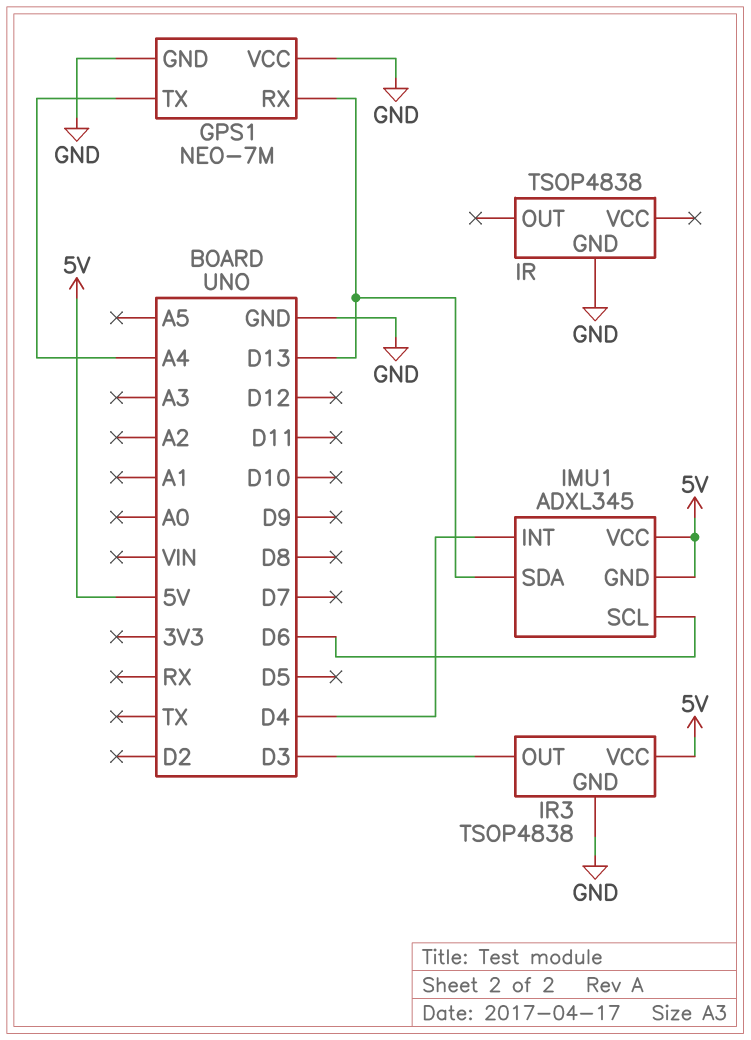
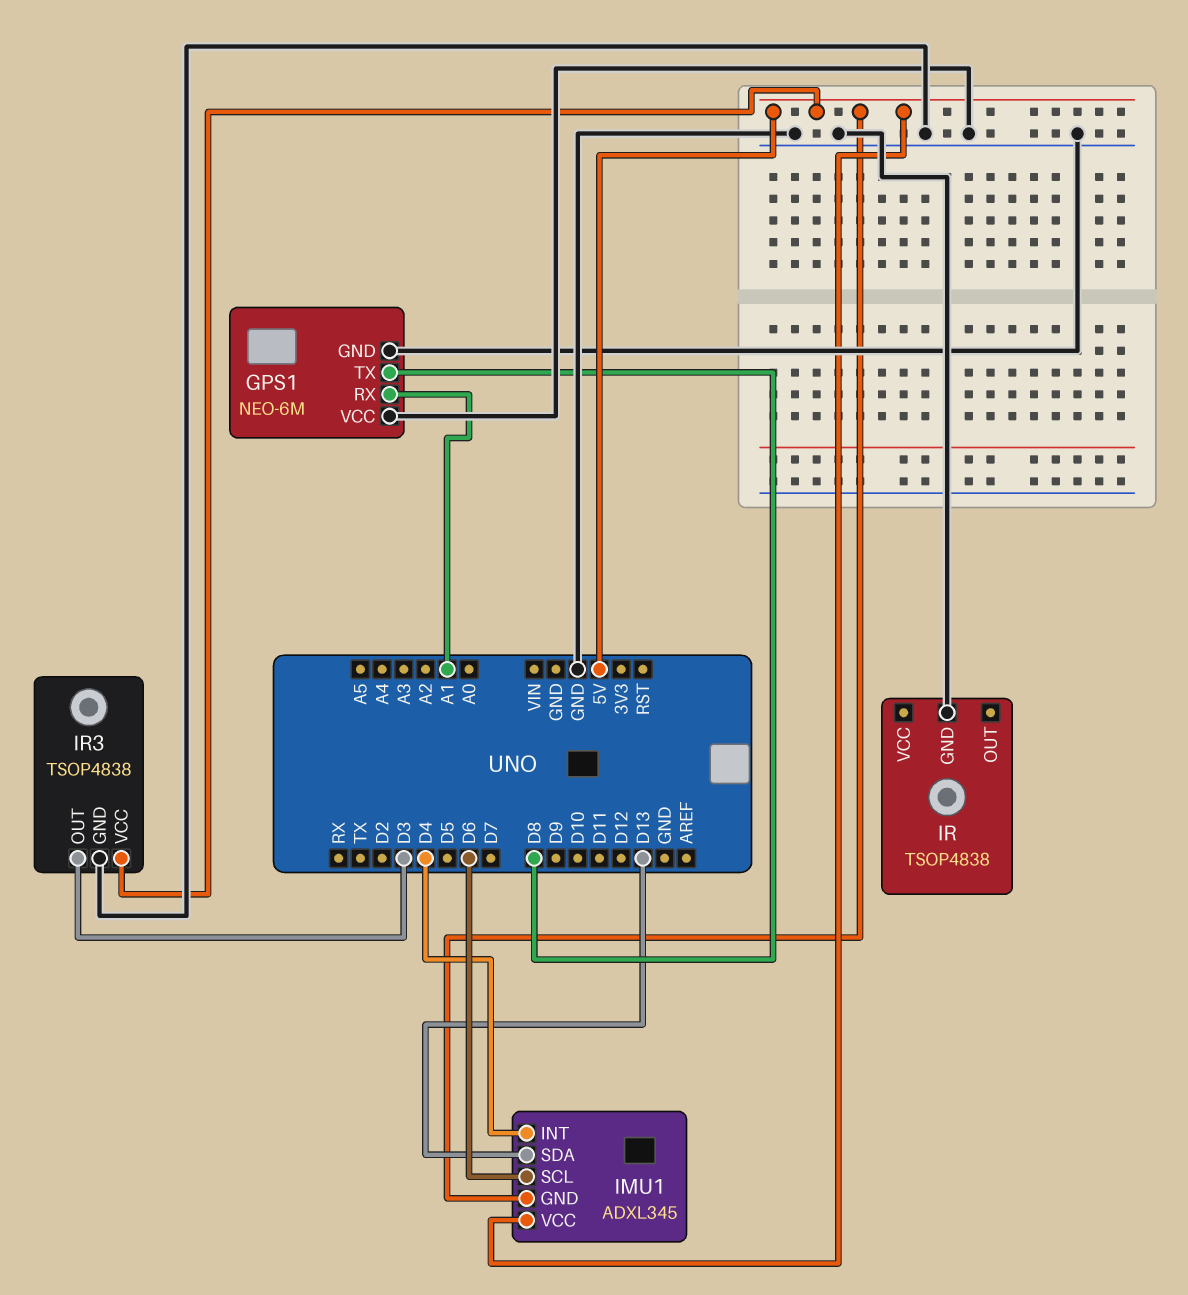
GPS1: NEO-7M -> NEO-6M
GPS1 pin RX: D13 -> A1
GPS1 pin TX: A4 -> D8

